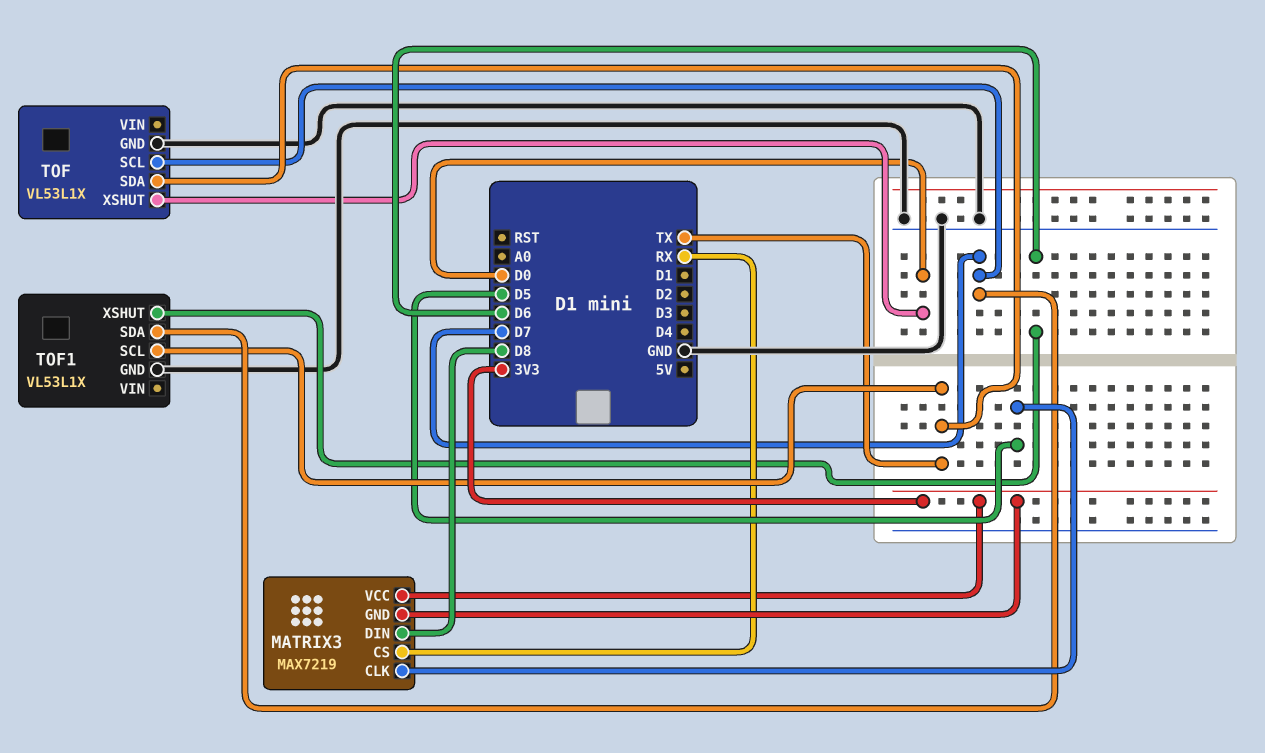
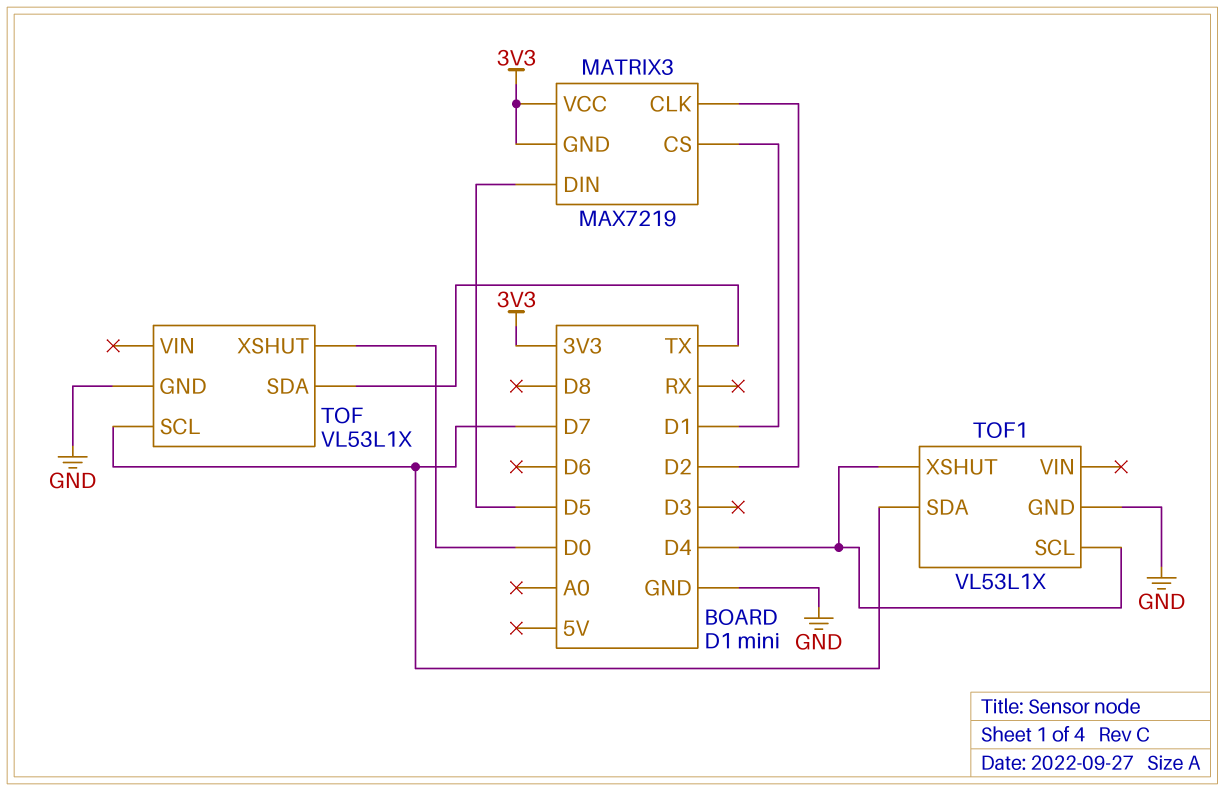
MATRIX3 pin CLK: D5 -> D2
MATRIX3 pin CS: RX -> D1
MATRIX3 pin DIN: D8 -> D5
TOF1 pin SCL: TX -> D4
TOF1 pin XSHUT: D6 -> D4

